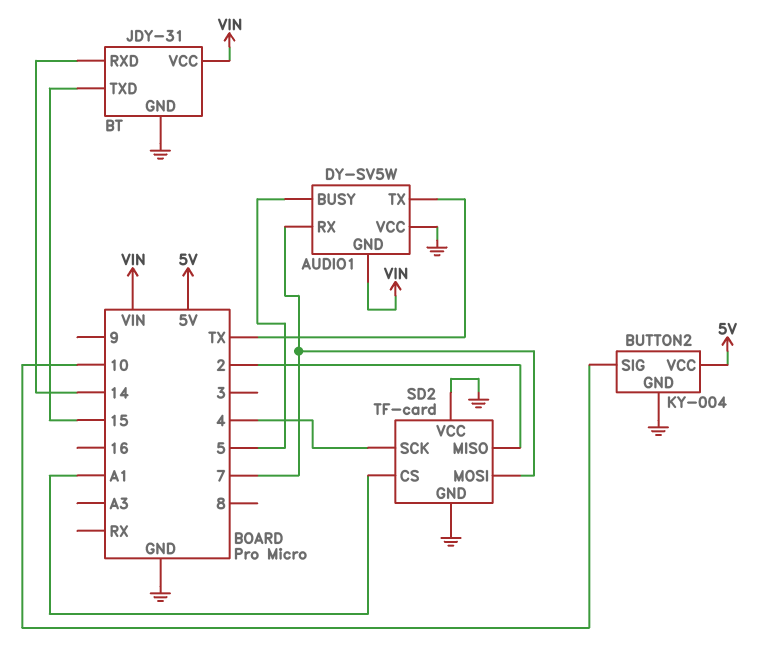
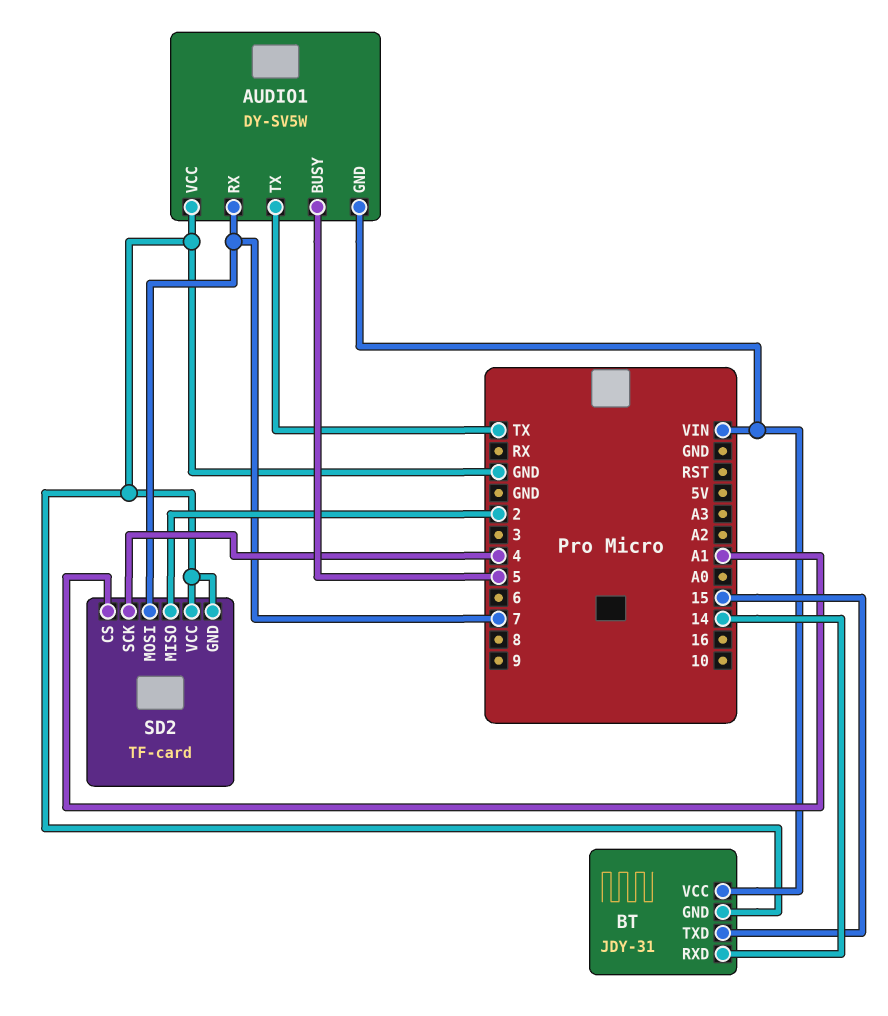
BUTTON2: KY-004 -> none
BUTTON2 pin GND: GND -> none
BUTTON2 pin SIG: 10 -> none
BUTTON2 pin VCC: 5V -> none

